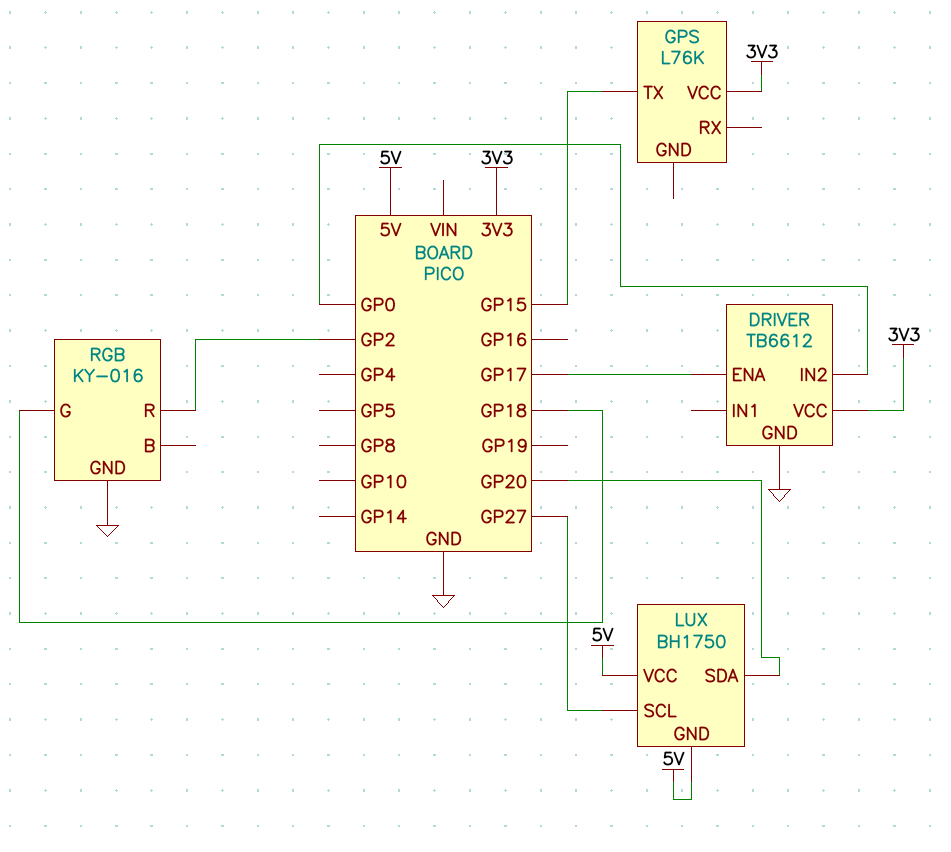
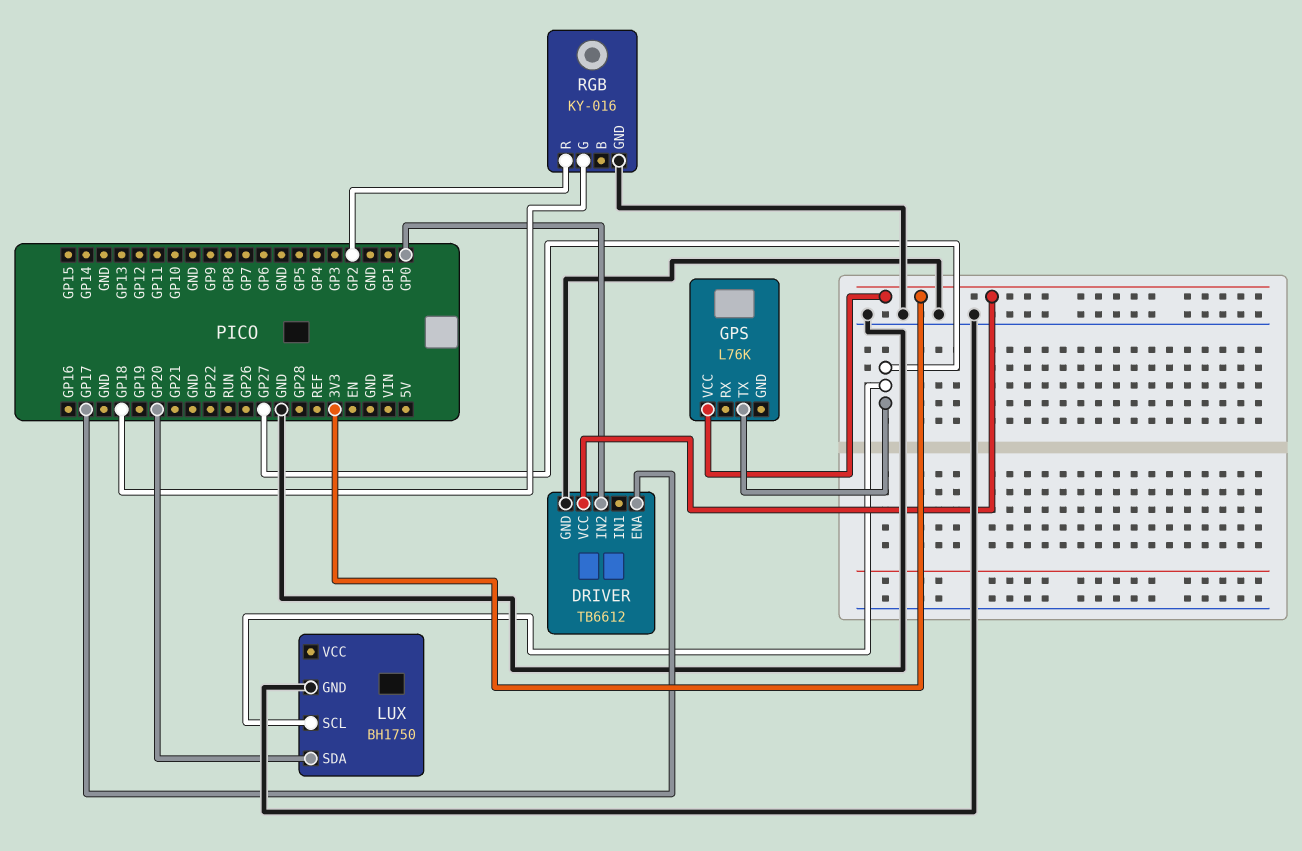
GPS pin TX: GP15 -> GP27
LUX pin GND: 5V -> GND
LUX pin VCC: 5V -> none

